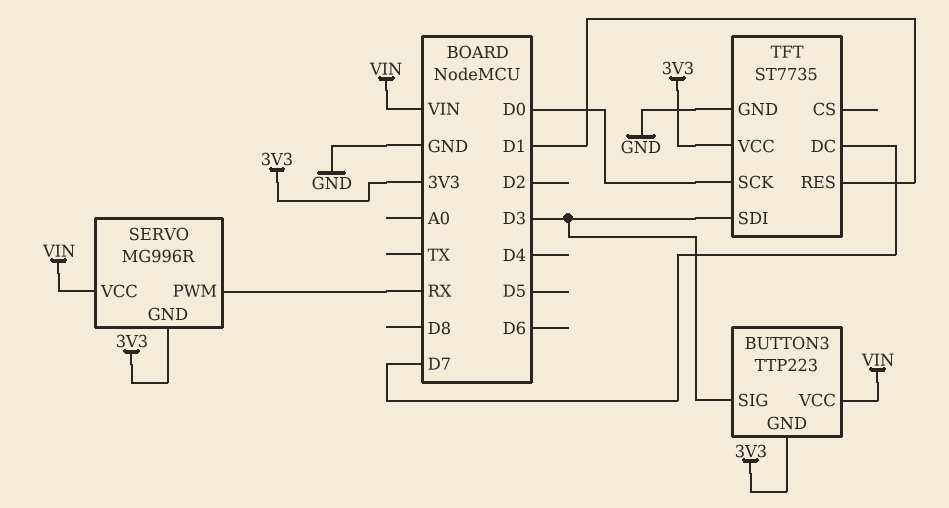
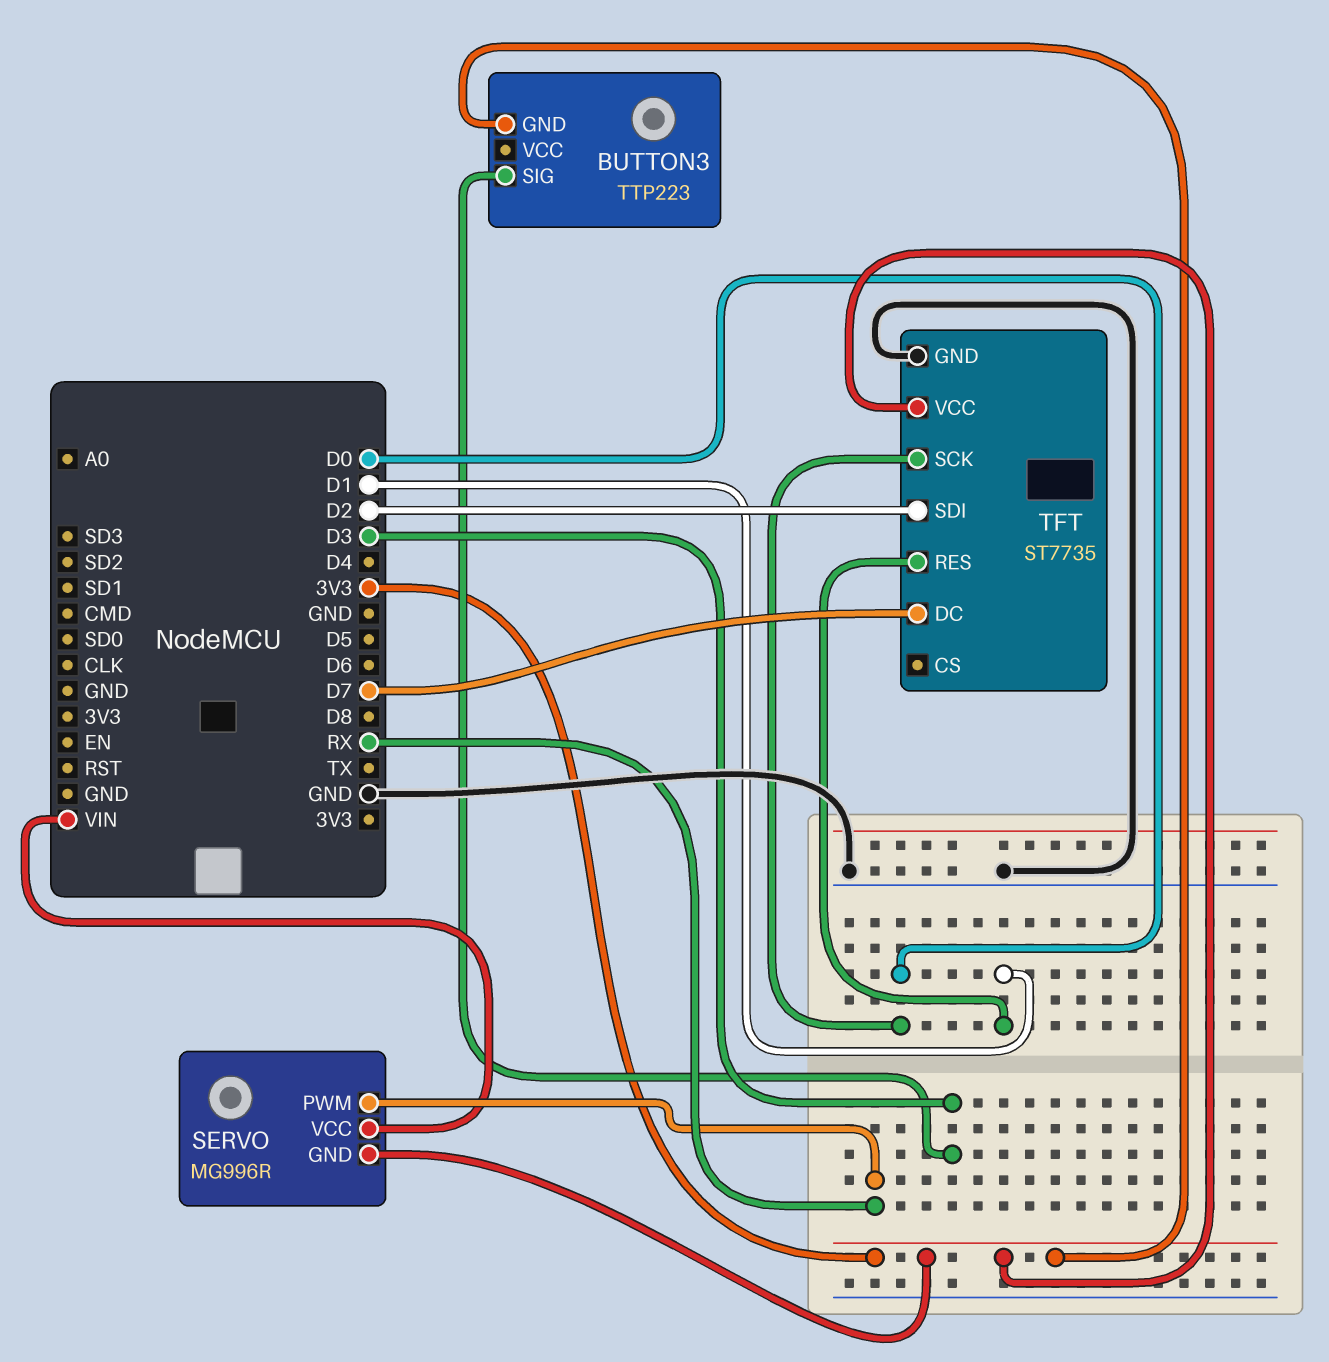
BUTTON3 pin VCC: VIN -> none
TFT pin SDI: D3 -> D2

